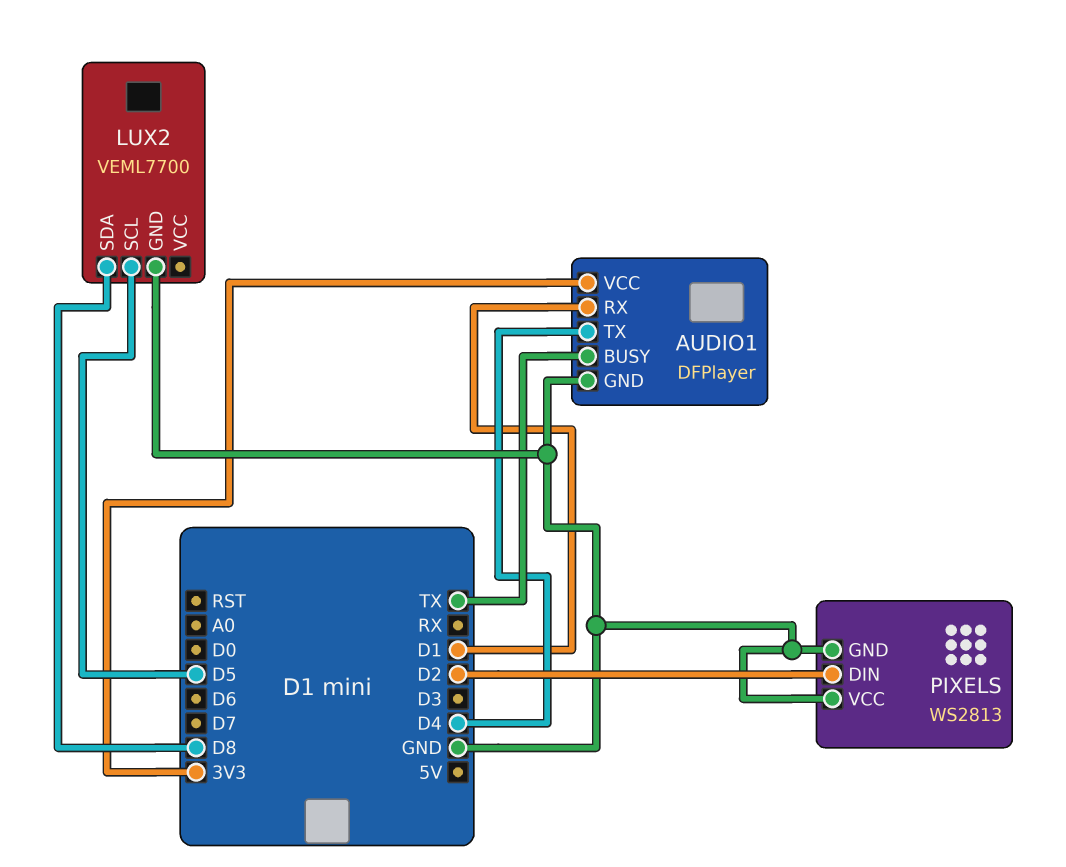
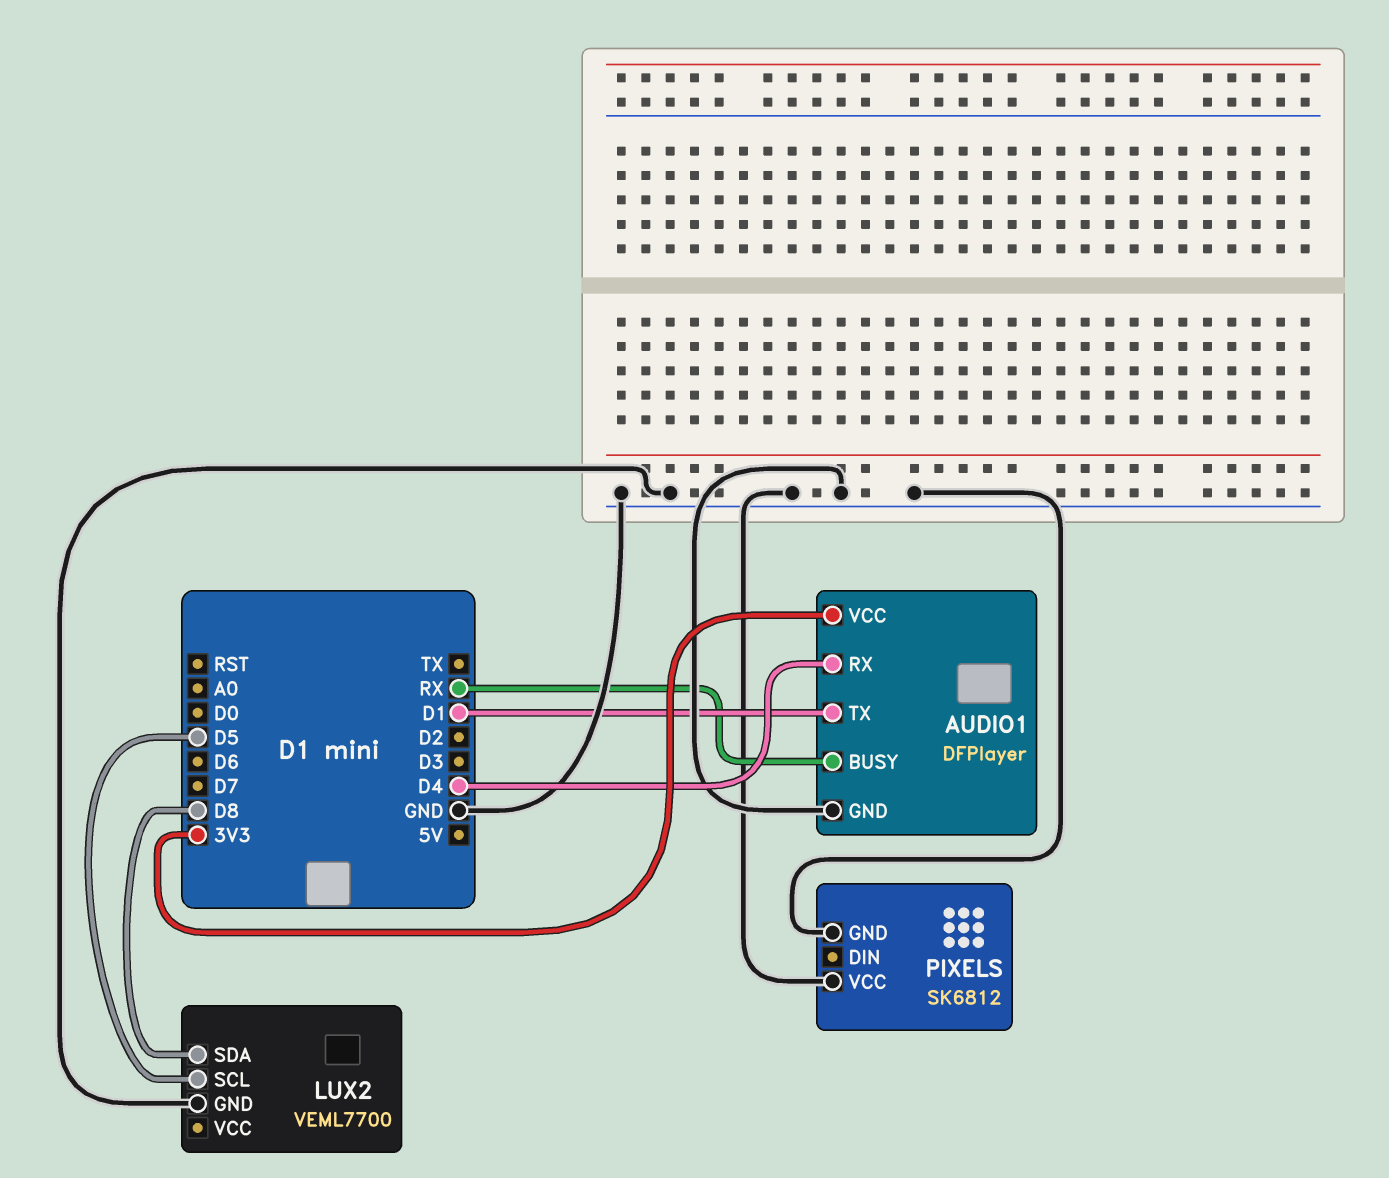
AUDIO1 pin BUSY: TX -> RX
AUDIO1 pin RX: D1 -> D4
AUDIO1 pin TX: D4 -> D1
PIXELS: WS2813 -> SK6812
PIXELS pin DIN: D2 -> none

